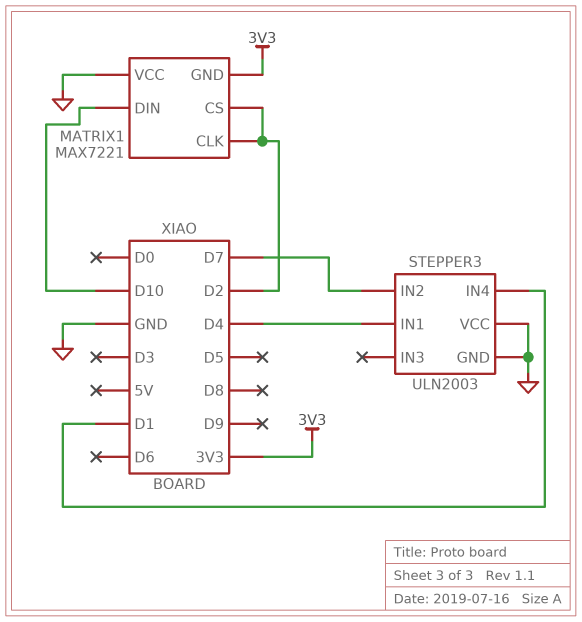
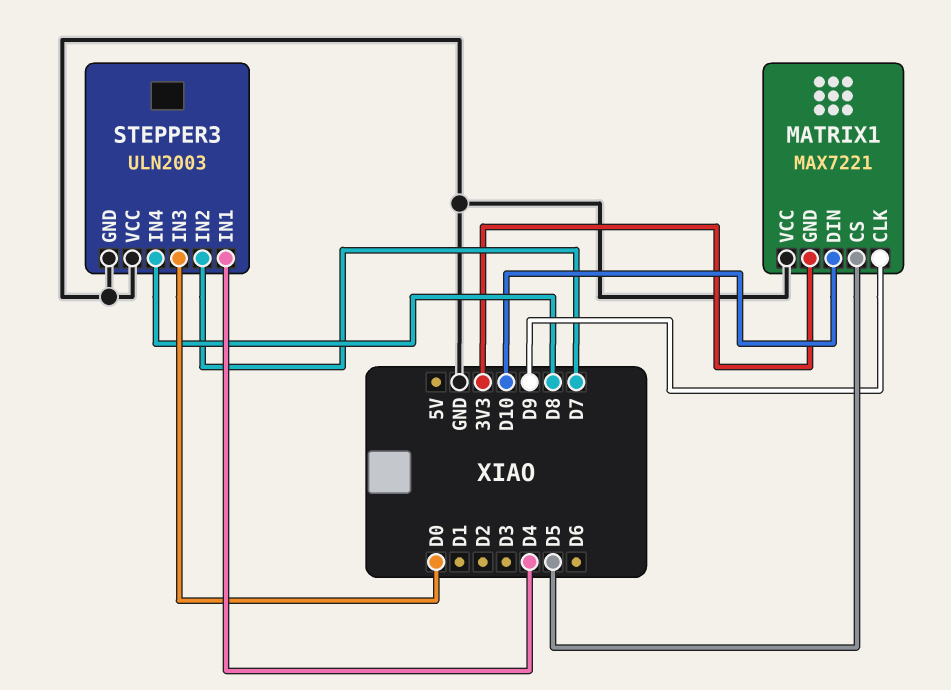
MATRIX1 pin CLK: D2 -> D9
MATRIX1 pin CS: D2 -> D5
STEPPER3 pin IN3: none -> D0
STEPPER3 pin IN4: D1 -> D8

